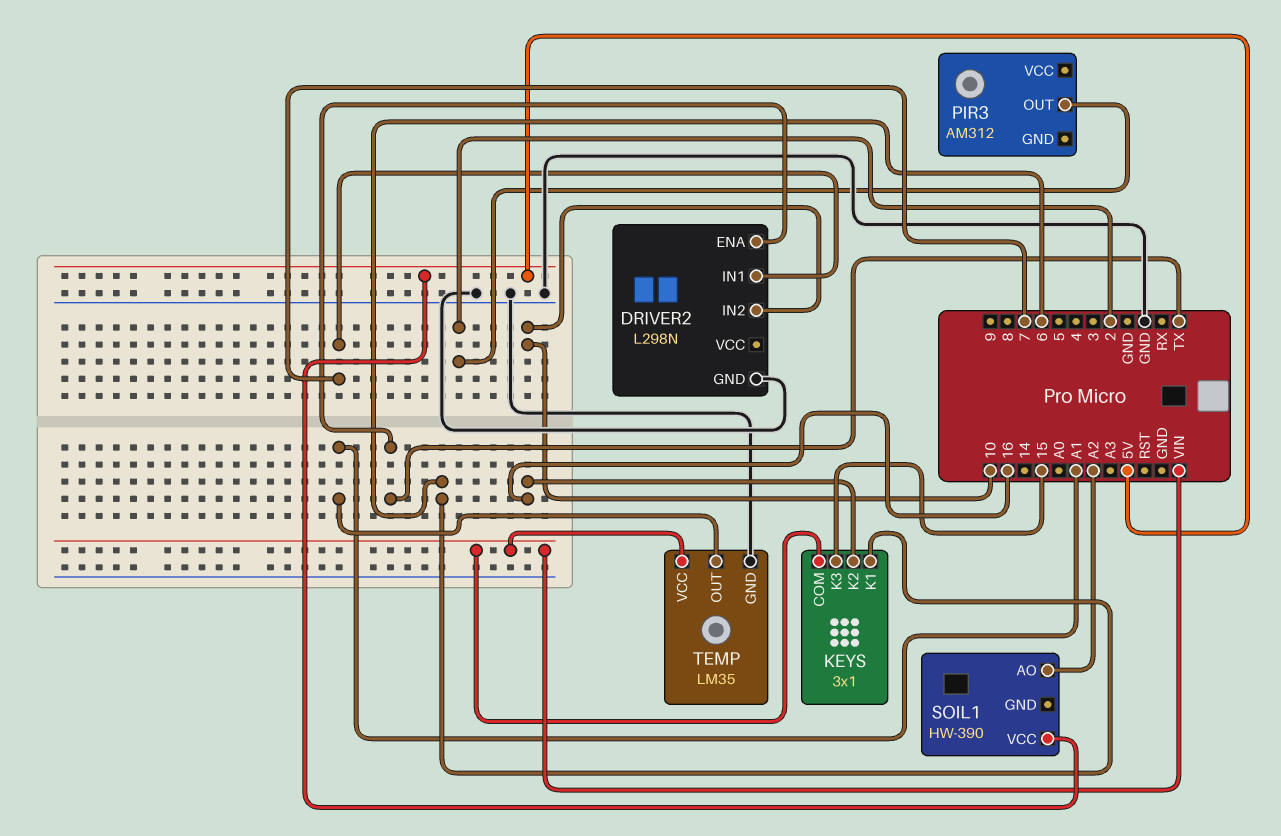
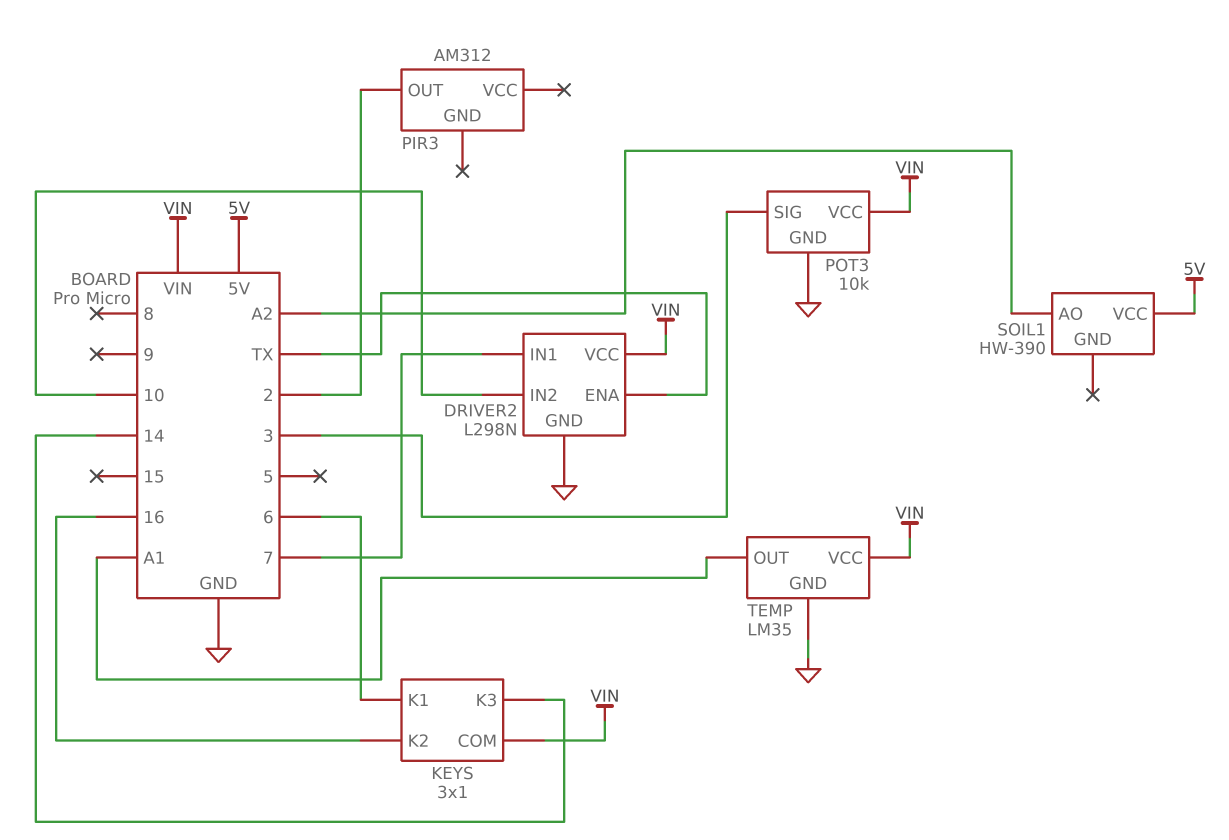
DRIVER2 pin VCC: none -> VIN
KEYS pin K3: 15 -> 14
POT3: none -> 10k
POT3 pin GND: none -> GND
POT3 pin SIG: none -> 3
POT3 pin VCC: none -> VIN

